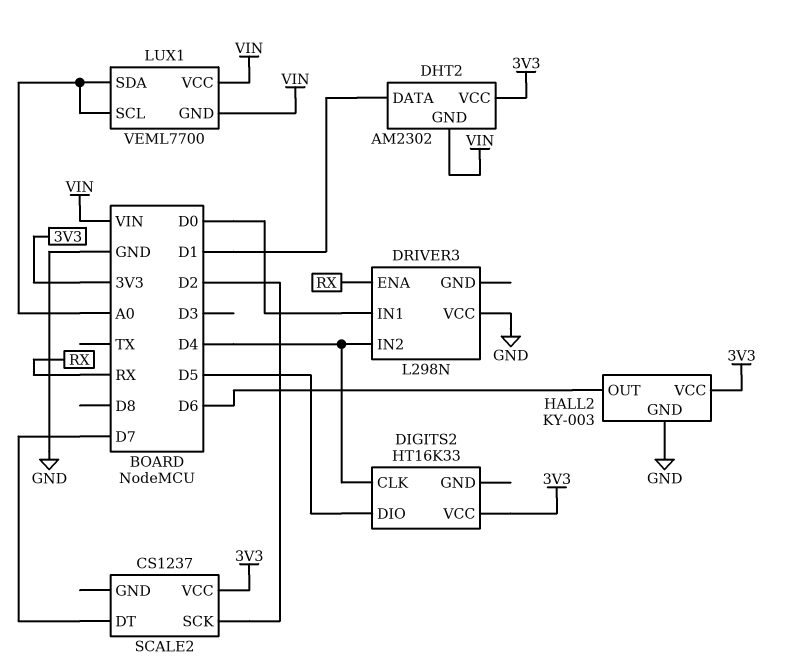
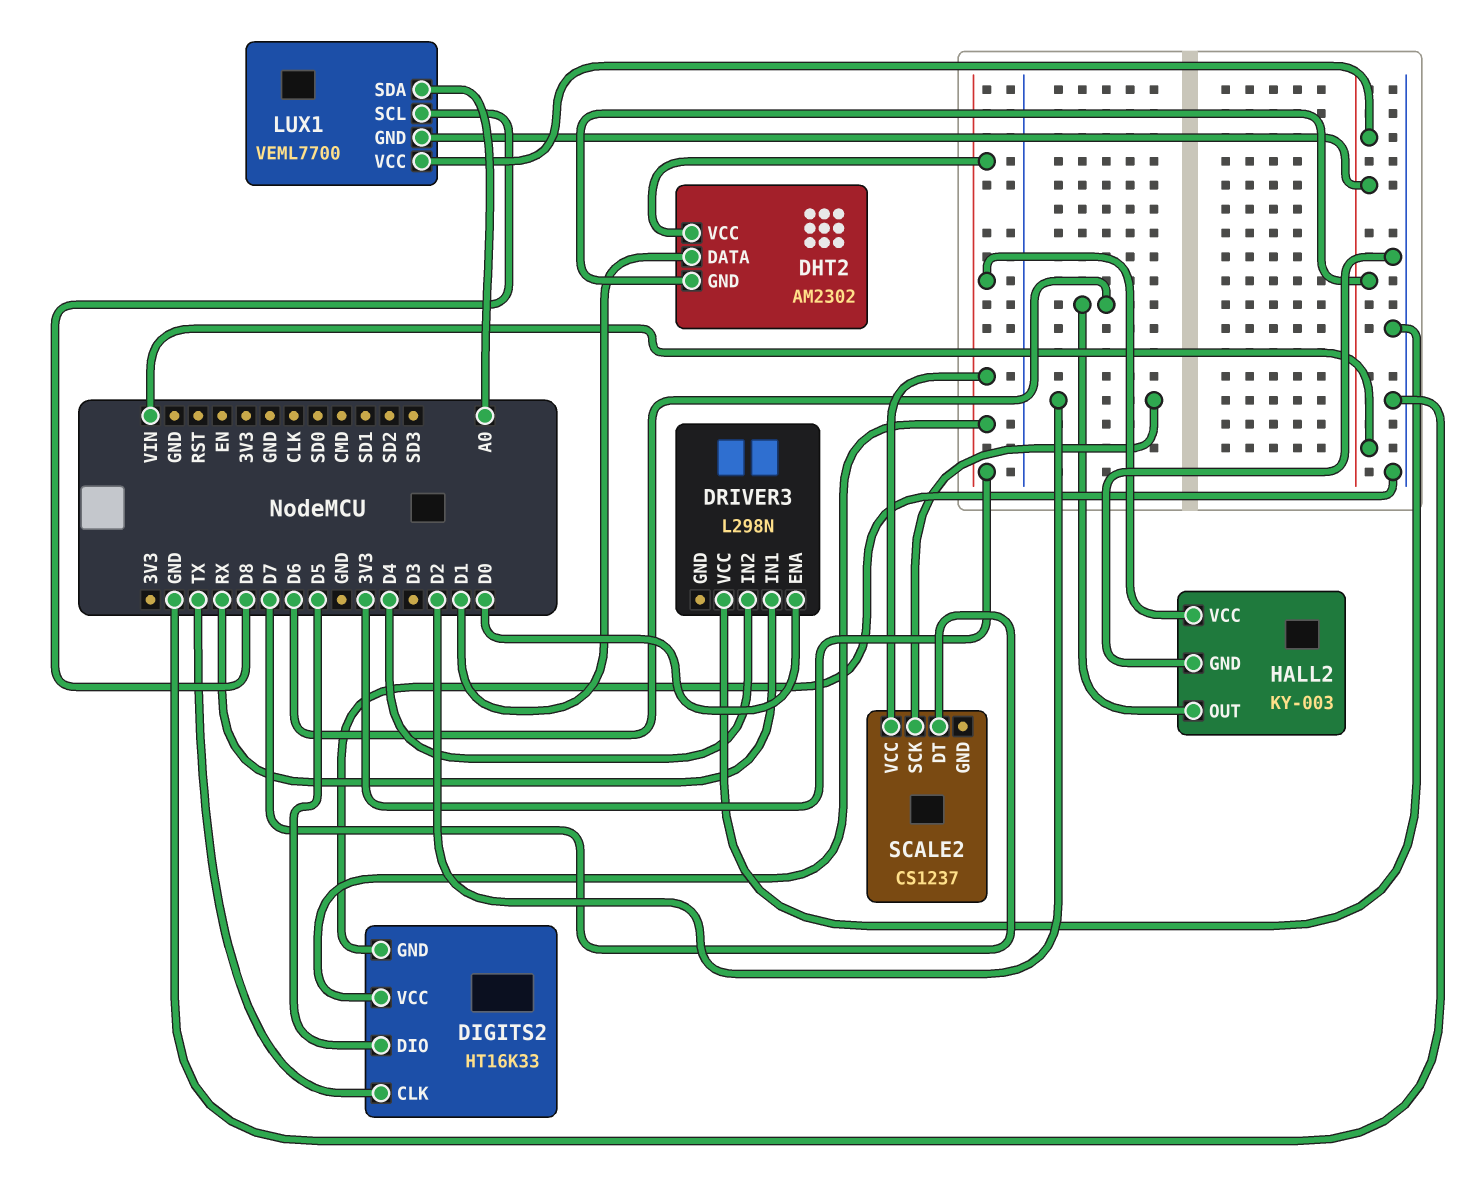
DIGITS2 pin CLK: D4 -> TX
DIGITS2 pin GND: none -> GND
DRIVER3 pin ENA: RX -> D0
DRIVER3 pin IN1: D0 -> RX
LUX1 pin SCL: A0 -> D8

